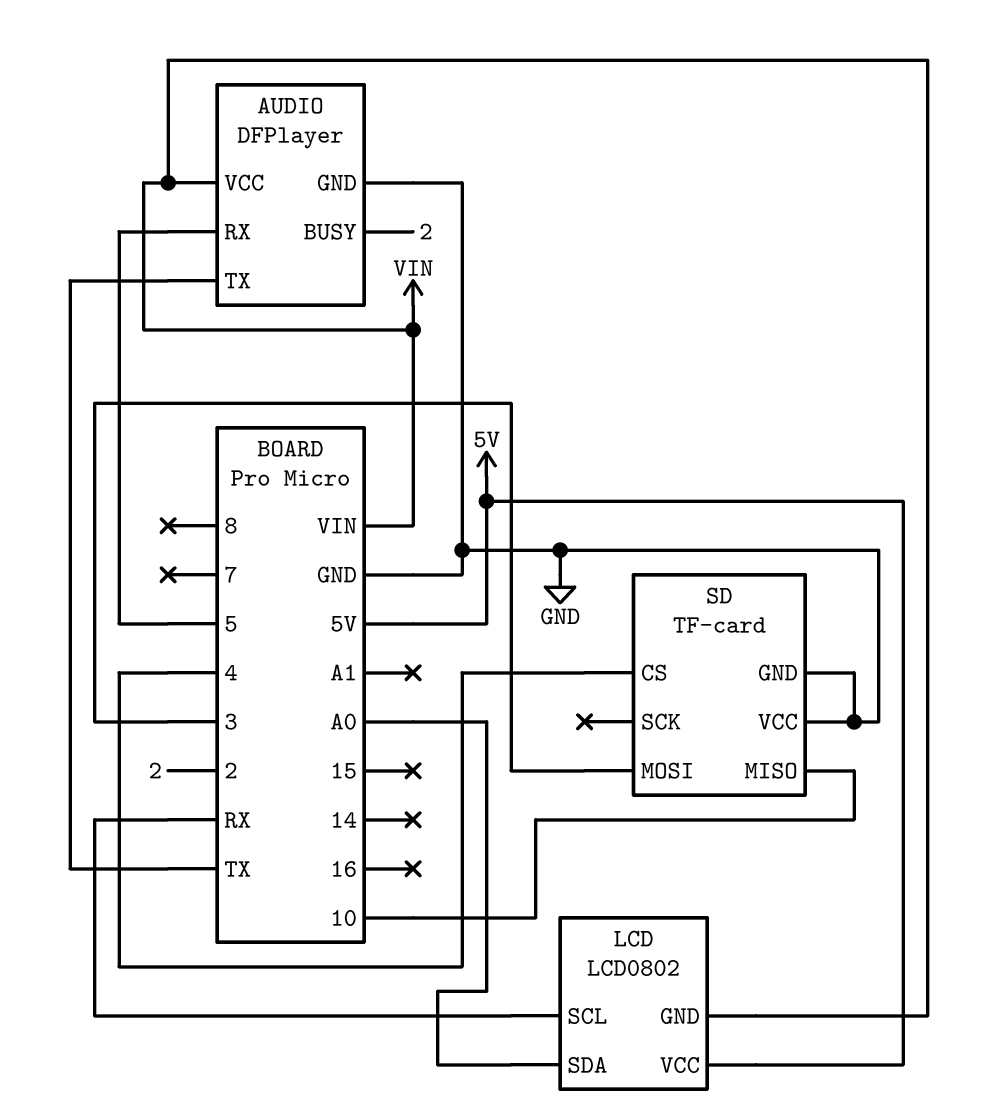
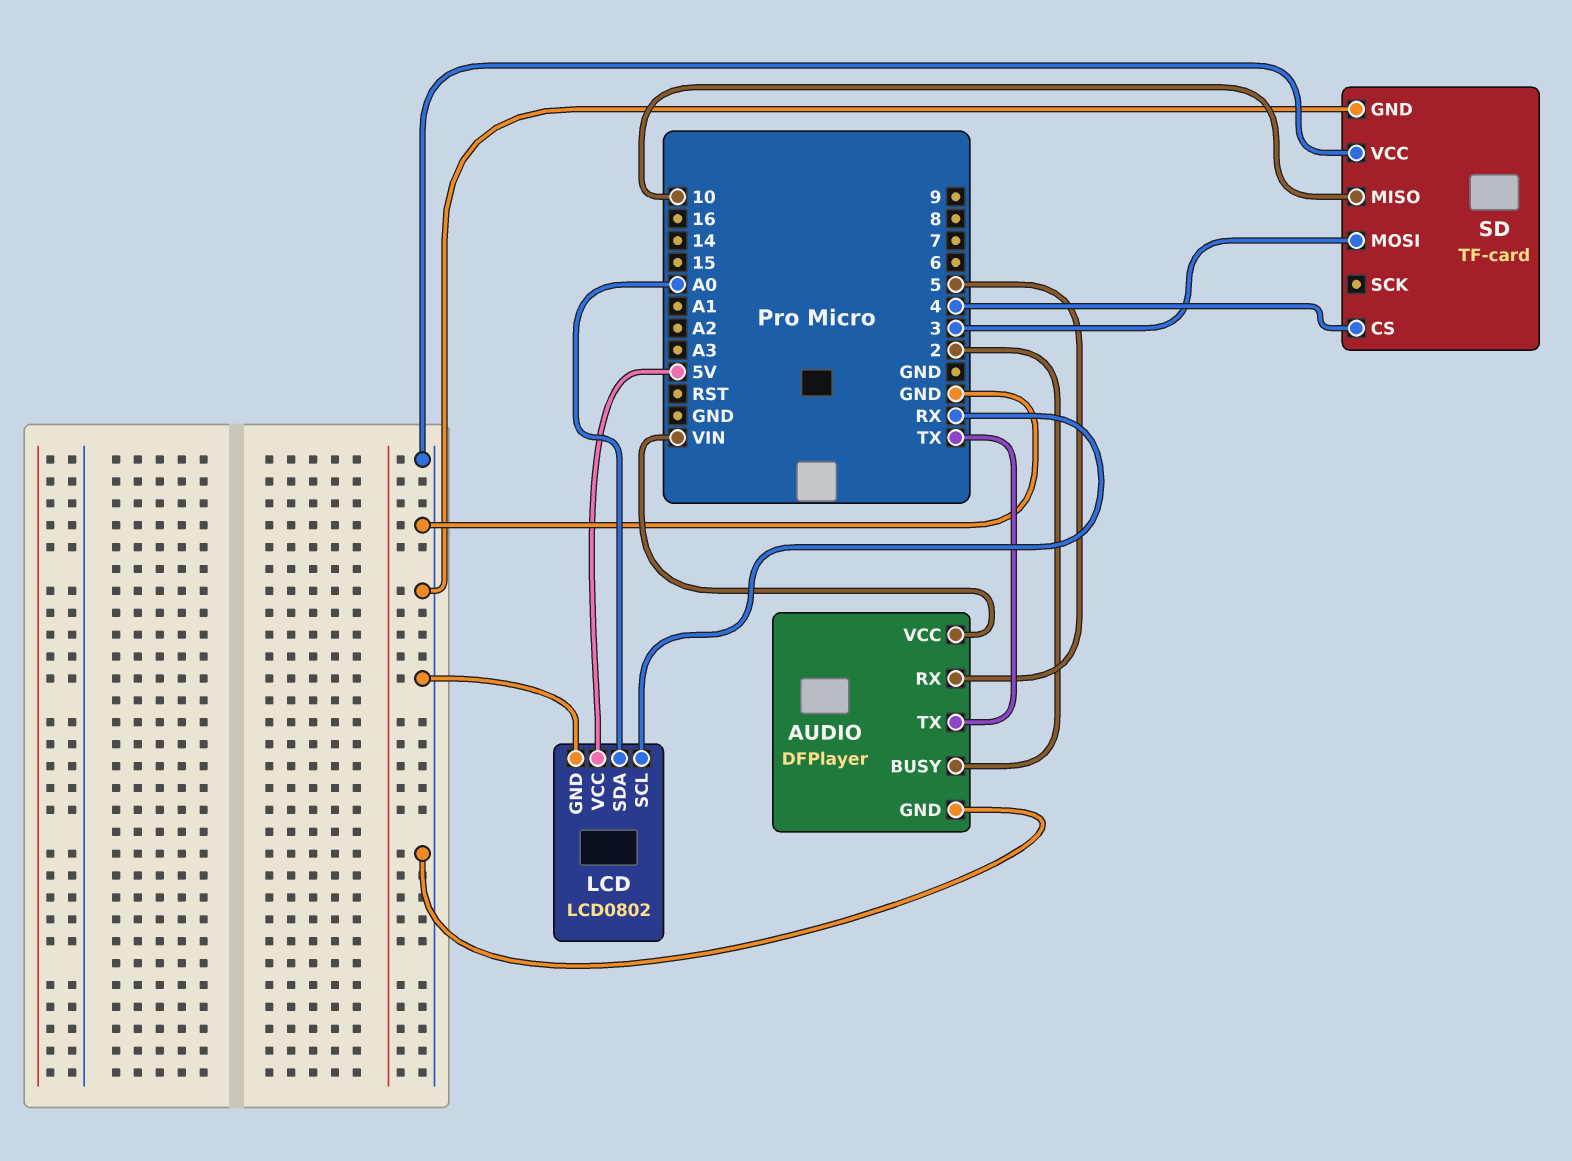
LCD pin GND: VIN -> GND

